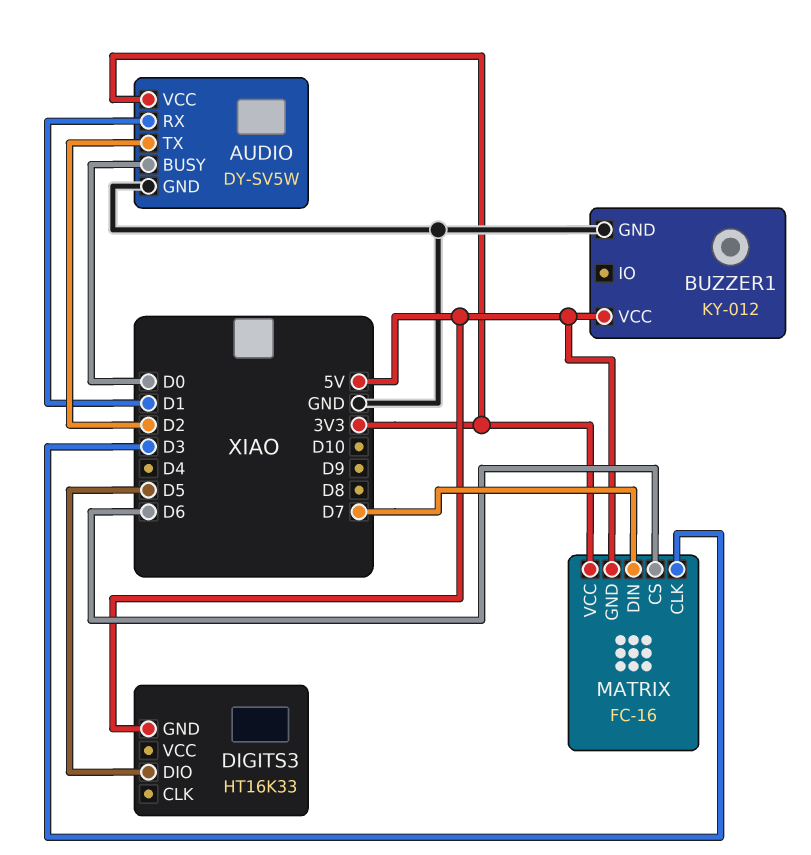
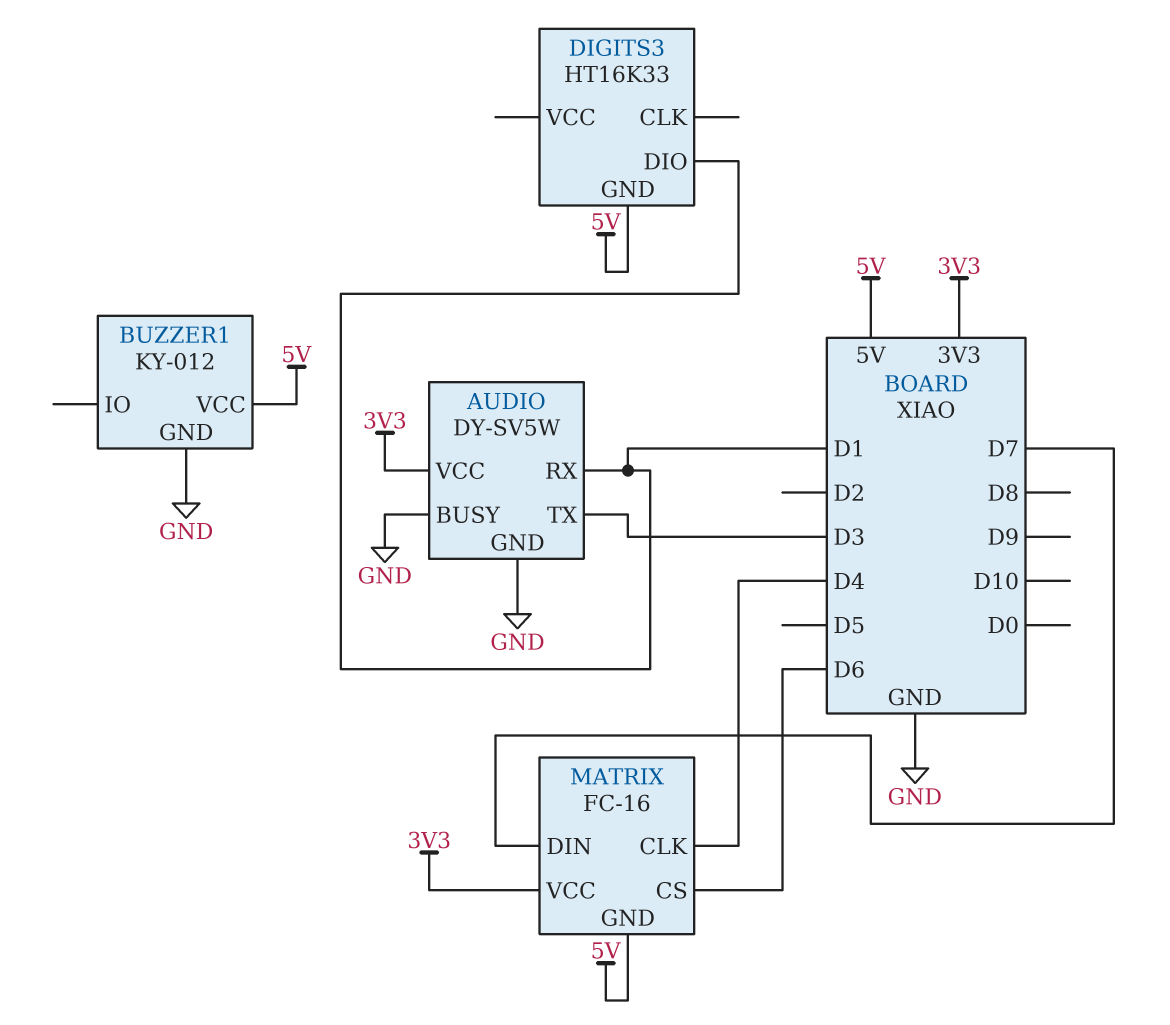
AUDIO pin BUSY: D0 -> GND
AUDIO pin TX: D2 -> D3
DIGITS3 pin DIO: D5 -> D1
MATRIX pin CLK: D3 -> D4

